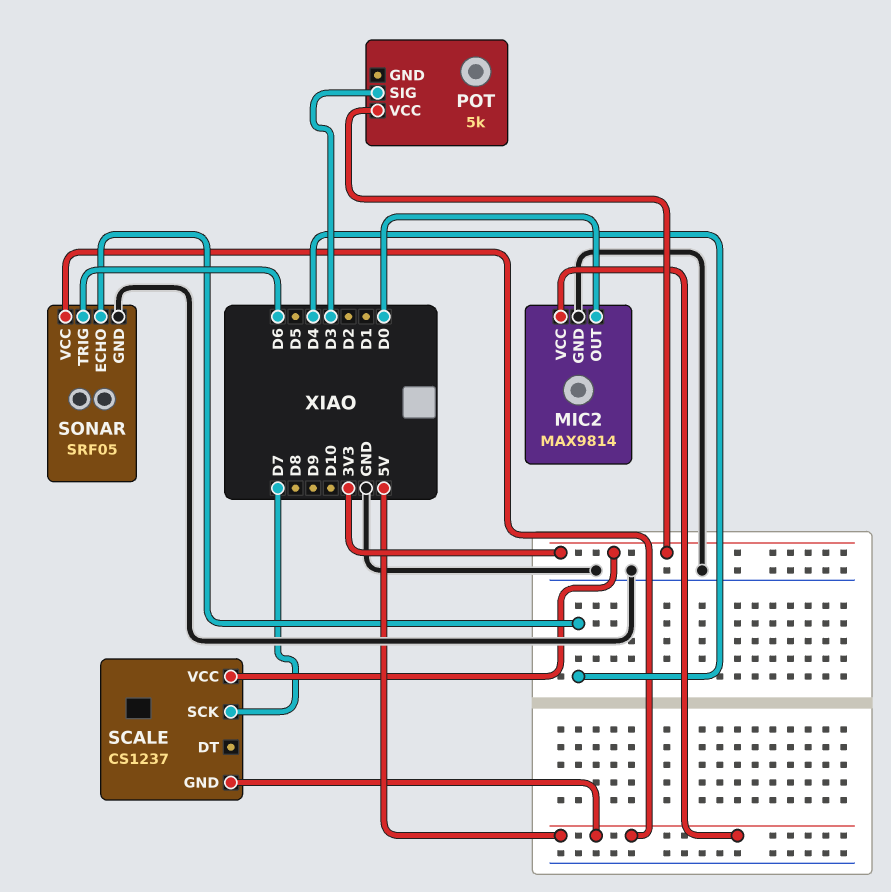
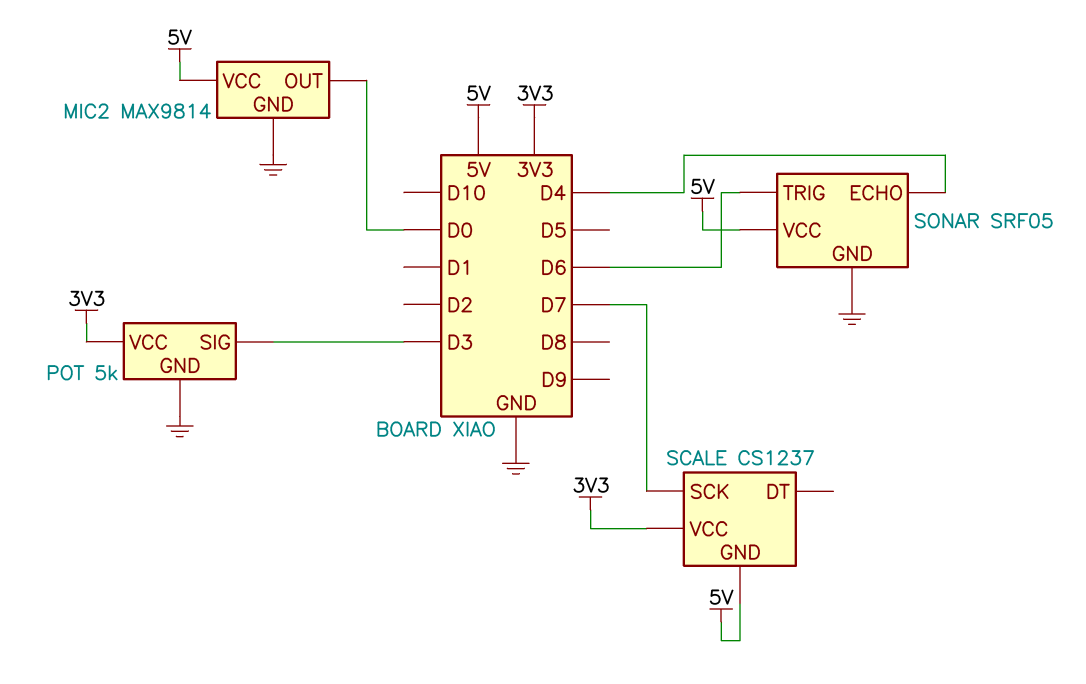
POT pin GND: none -> GND

